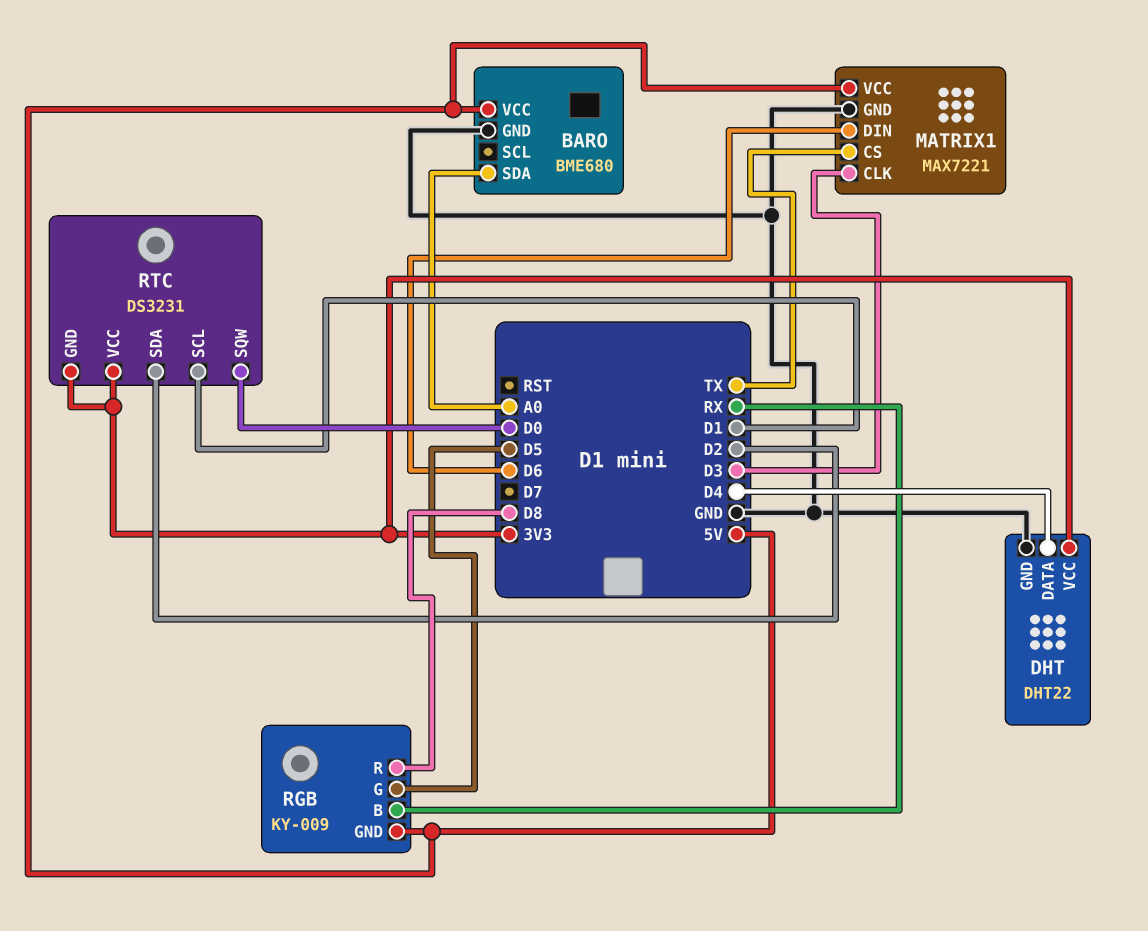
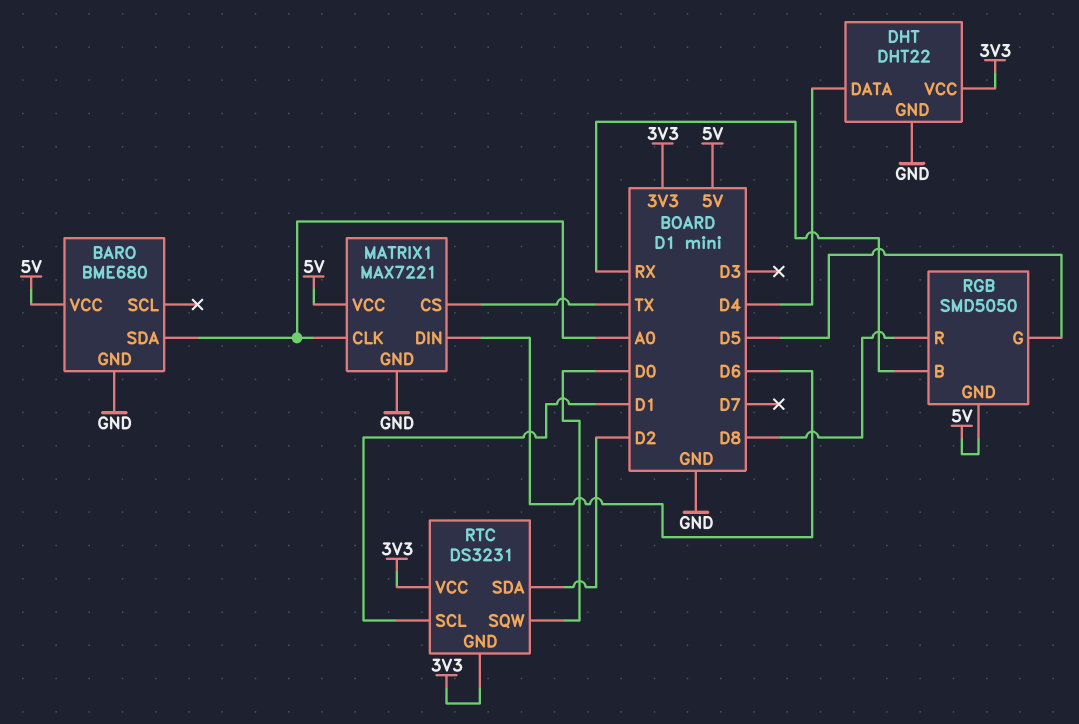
MATRIX1 pin CLK: D3 -> A0
RGB: KY-009 -> SMD5050

